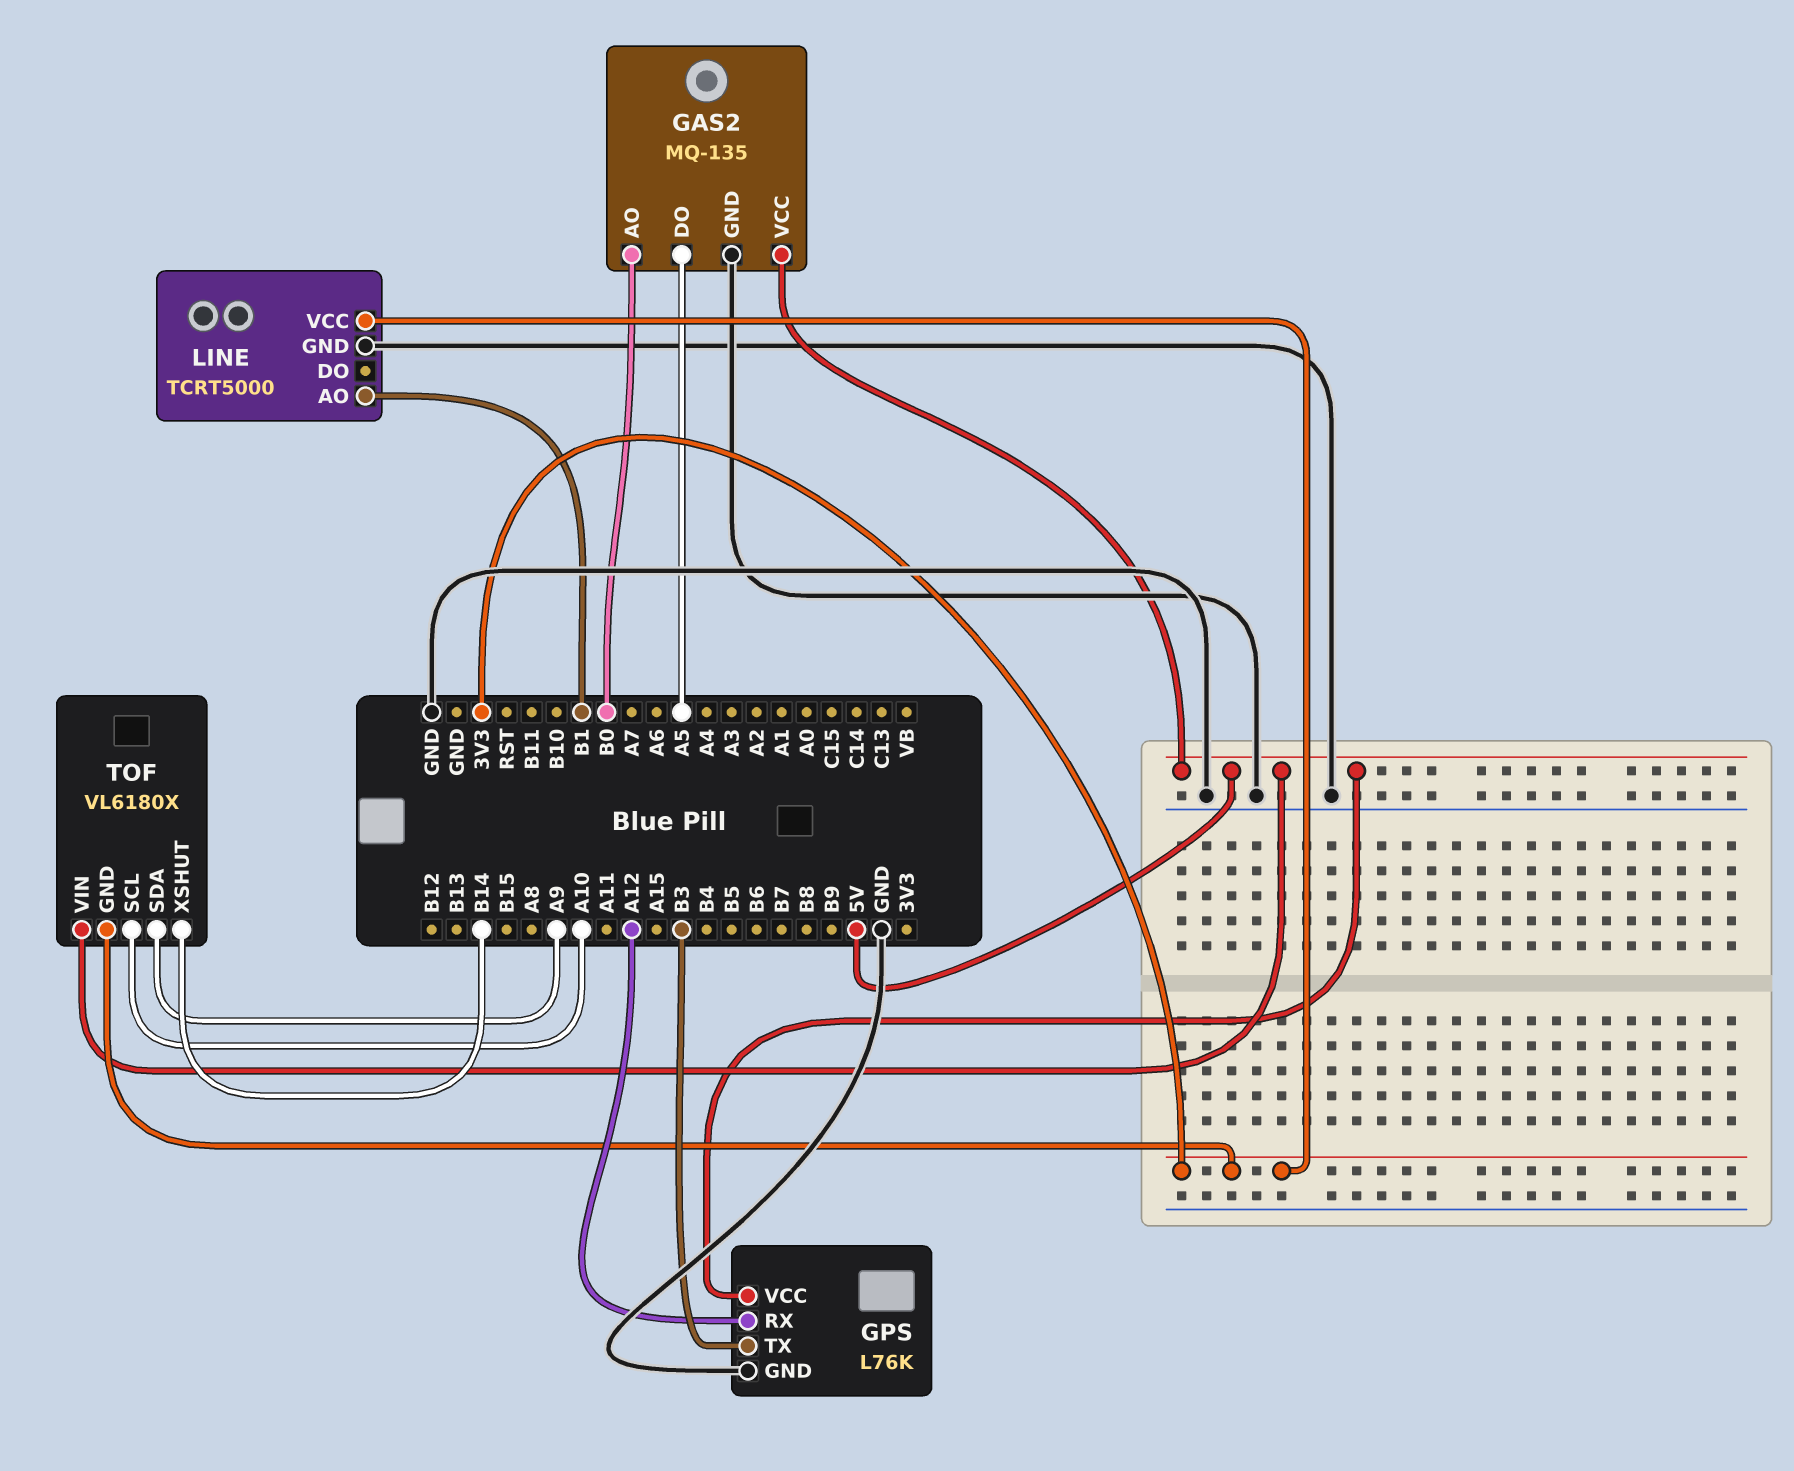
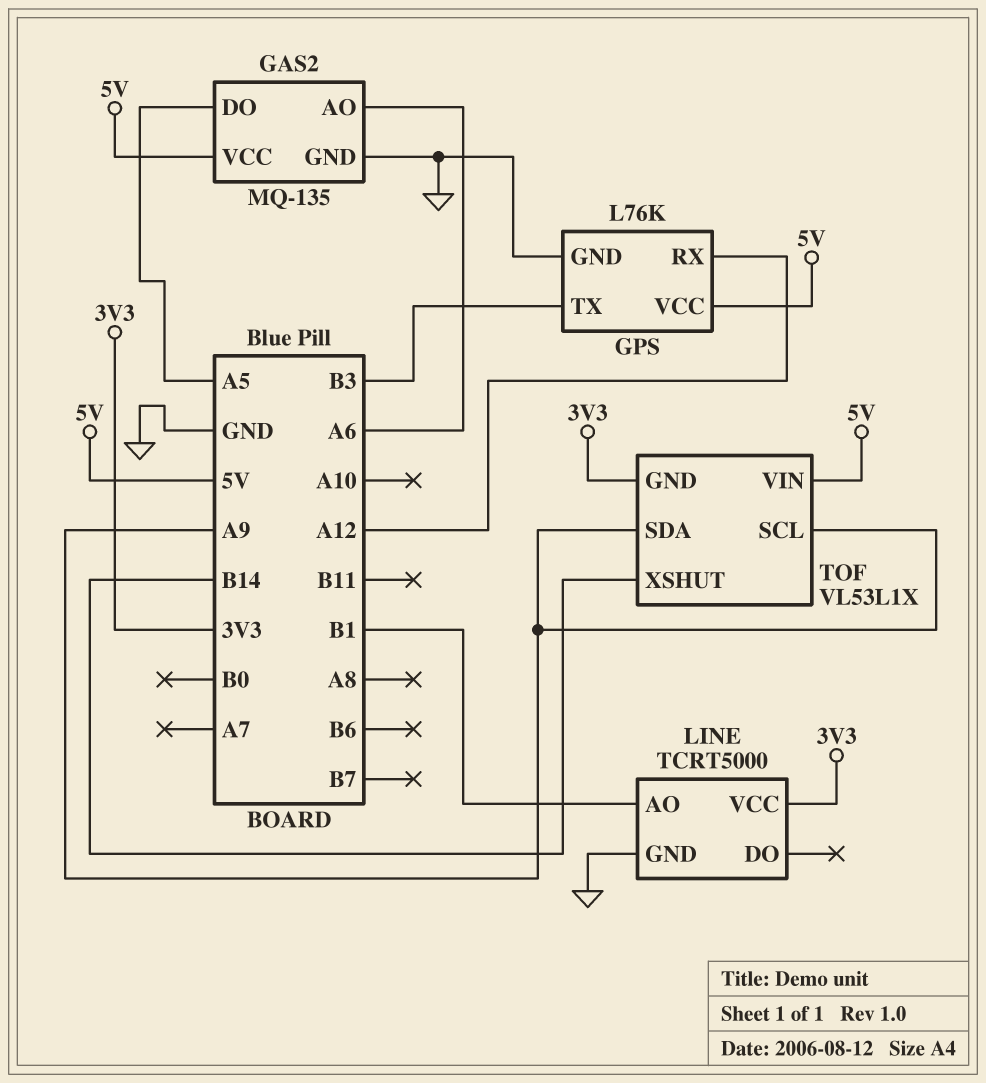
GAS2 pin AO: B0 -> A6
TOF: VL6180X -> VL53L1X
TOF pin SCL: A10 -> A9

